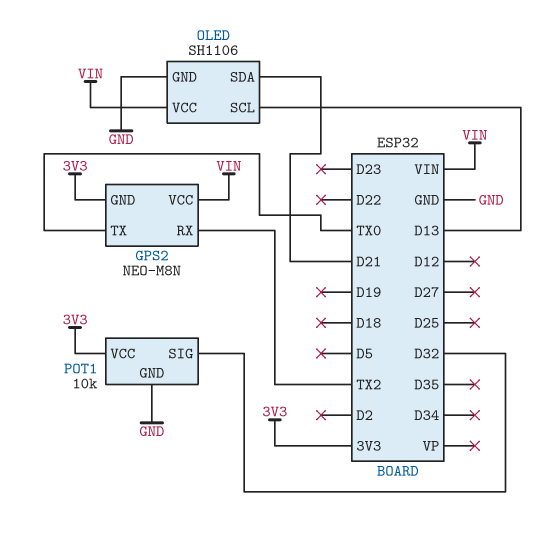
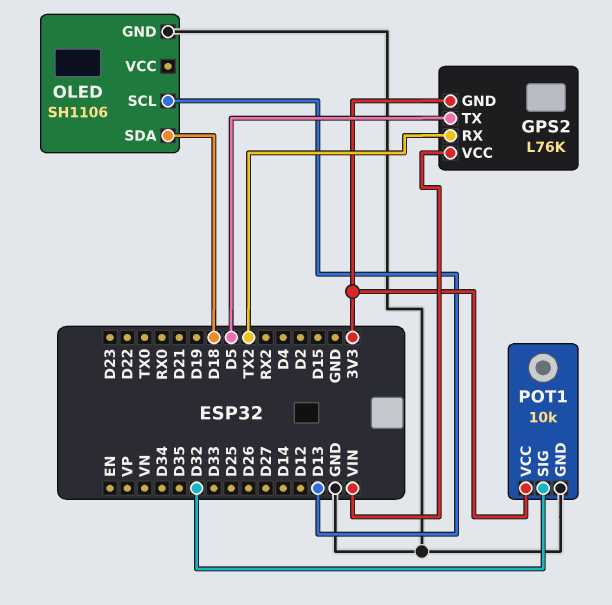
GPS2: NEO-M8N -> L76K
GPS2 pin TX: TX0 -> D5
OLED pin SDA: D21 -> D18
OLED pin VCC: VIN -> none

